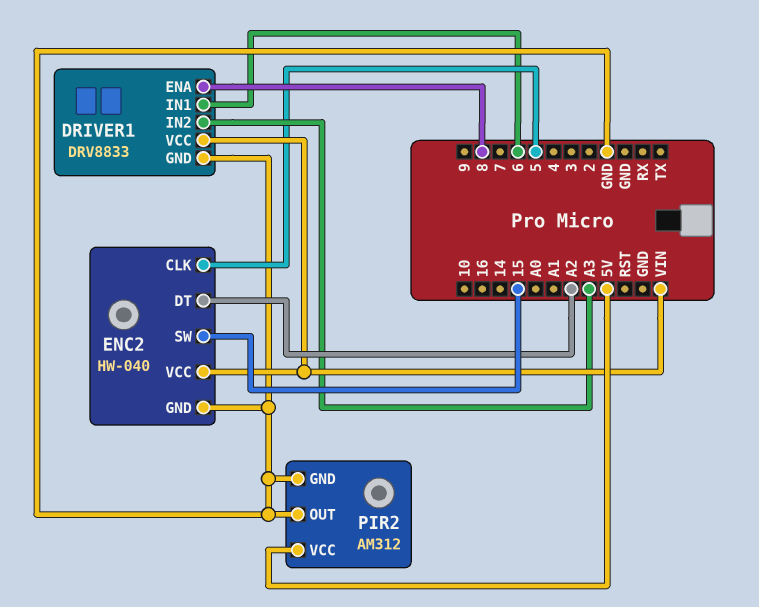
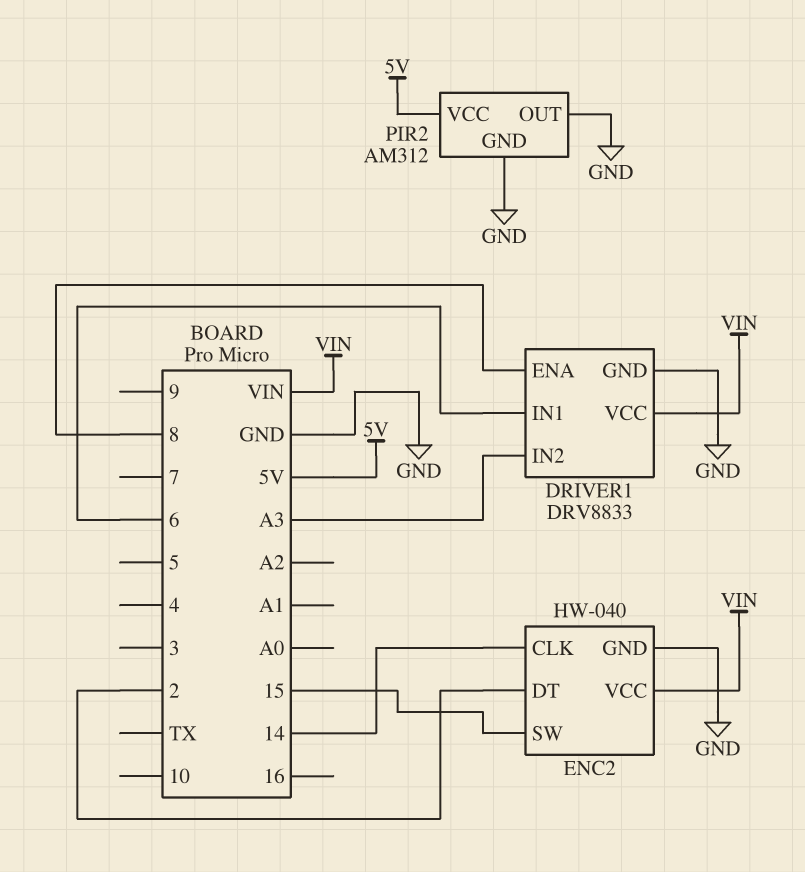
ENC2 pin CLK: 5 -> 14
ENC2 pin DT: A2 -> 2

